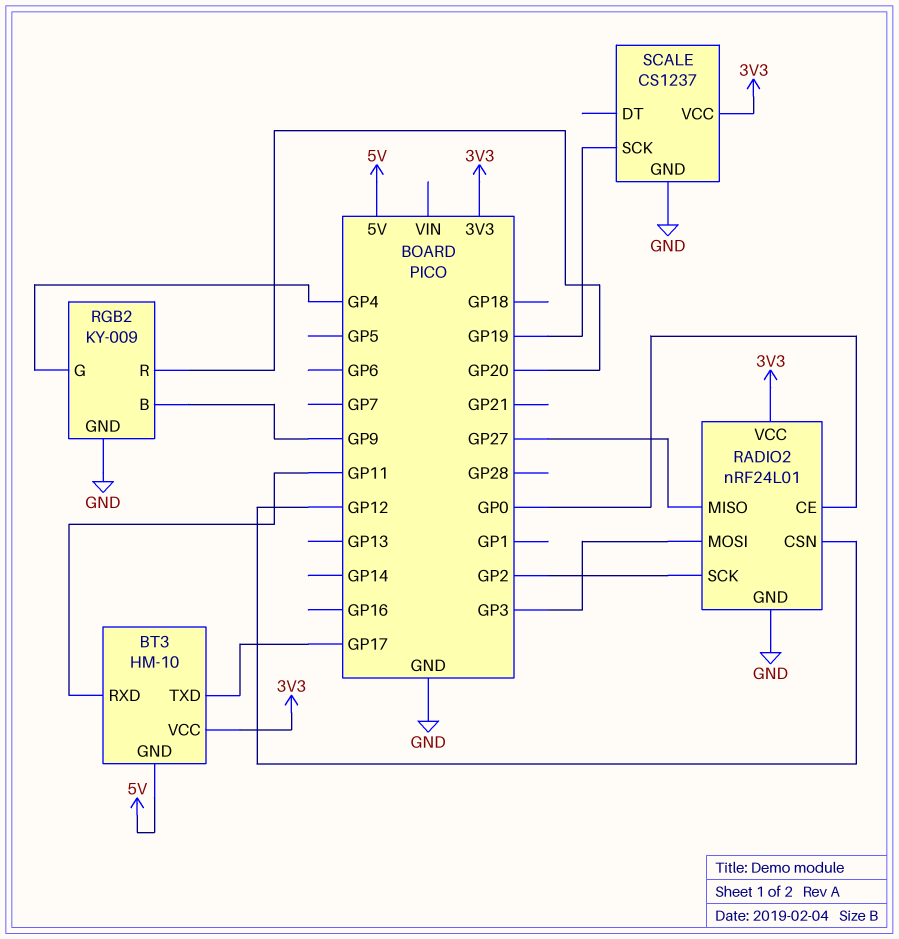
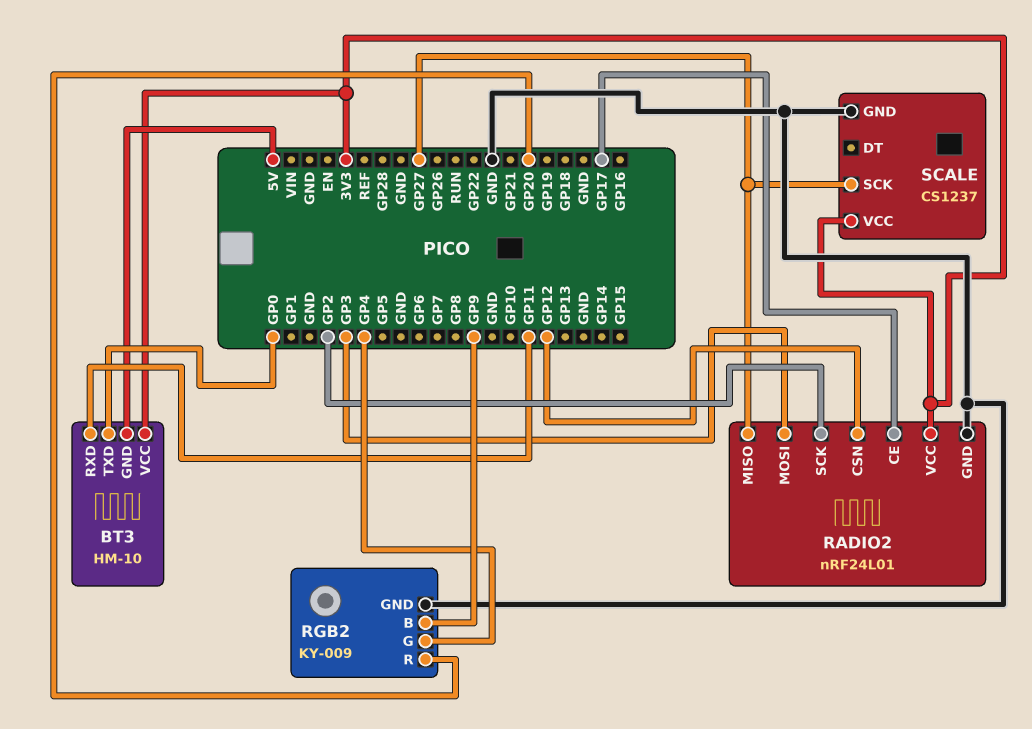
BT3 pin TXD: GP17 -> GP0
RADIO2 pin CE: GP0 -> GP17
SCALE pin SCK: GP19 -> GP27

